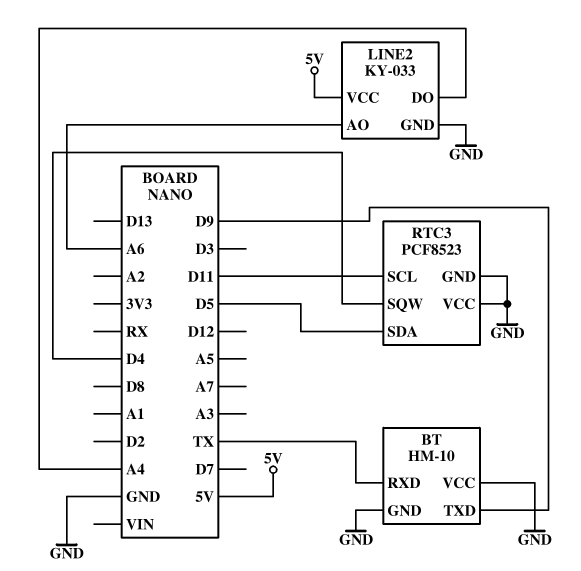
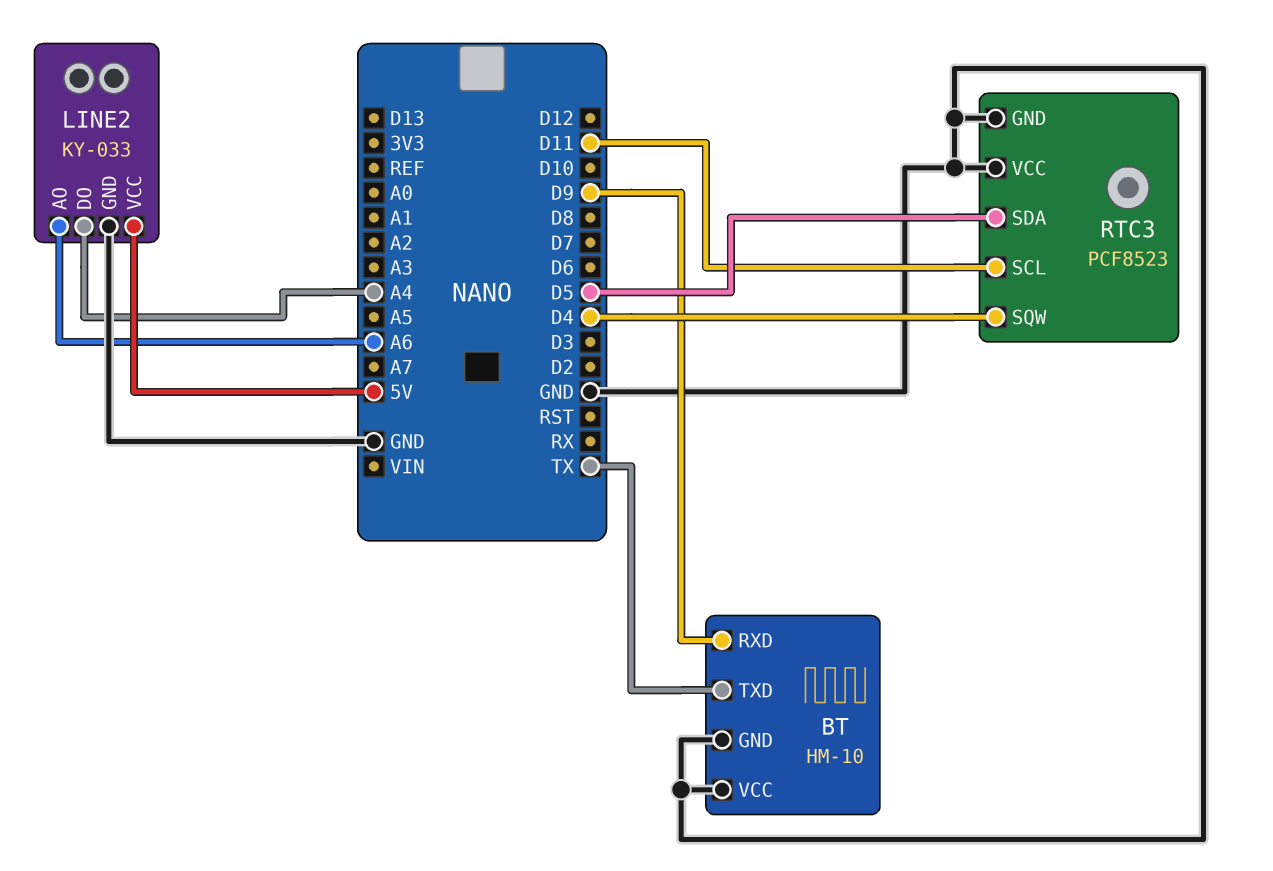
BT pin RXD: TX -> D9
BT pin TXD: D9 -> TX

